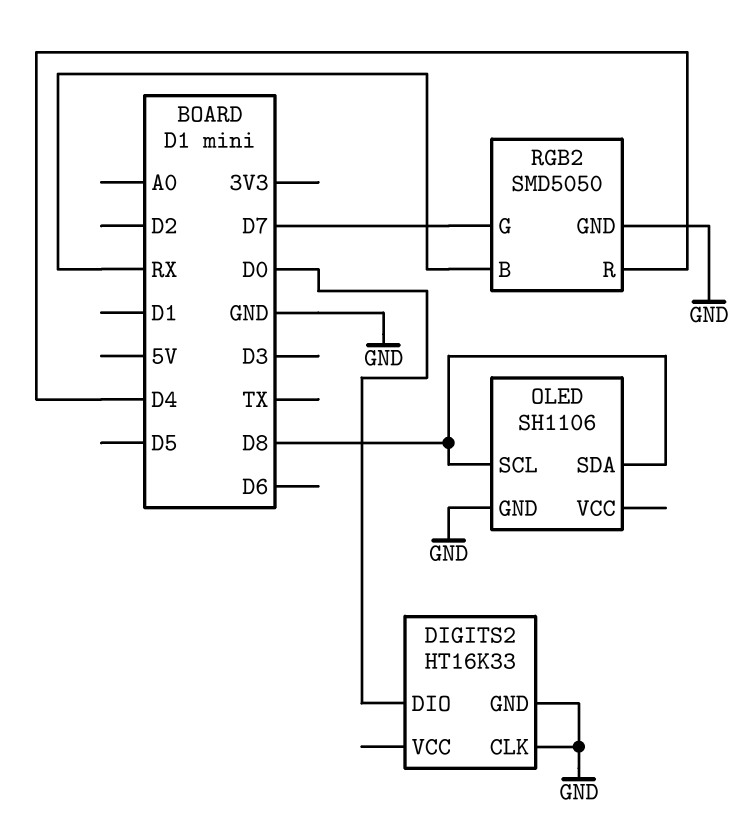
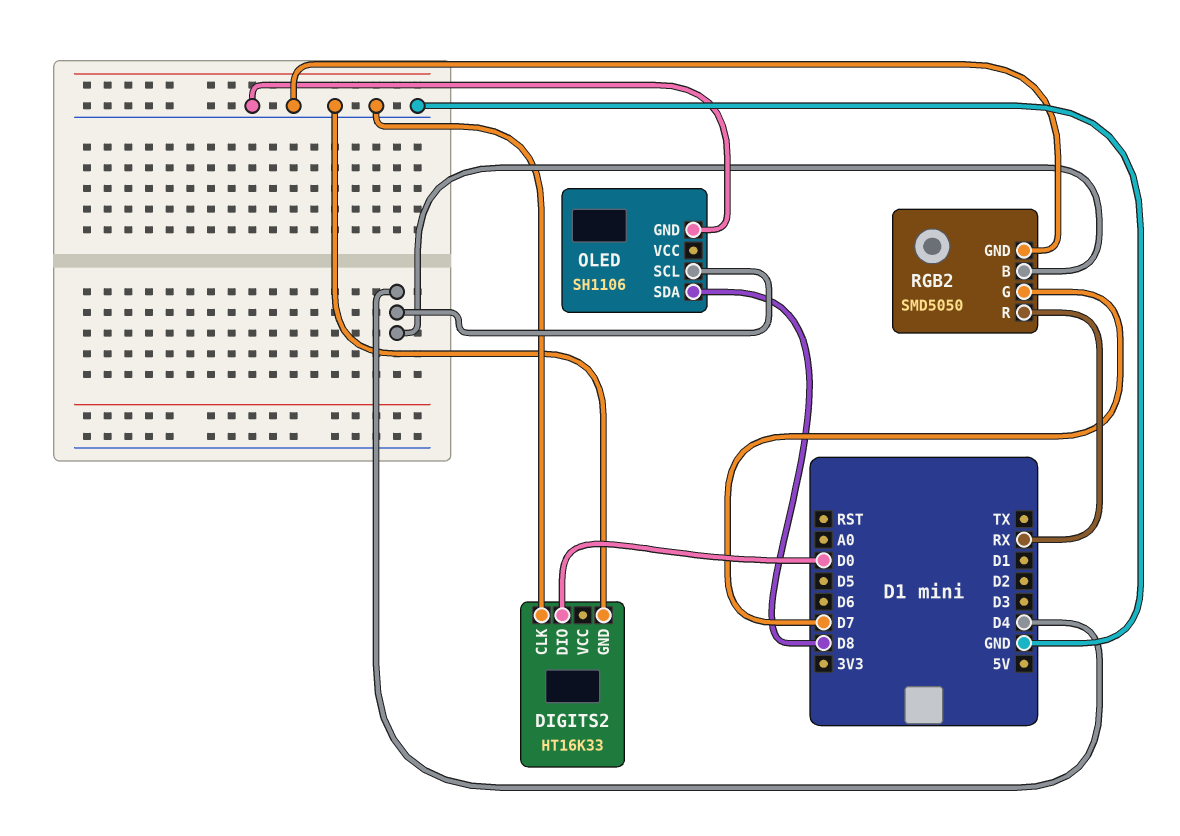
OLED pin SCL: D8 -> D4
RGB2 pin B: RX -> D4
RGB2 pin R: D4 -> RX

